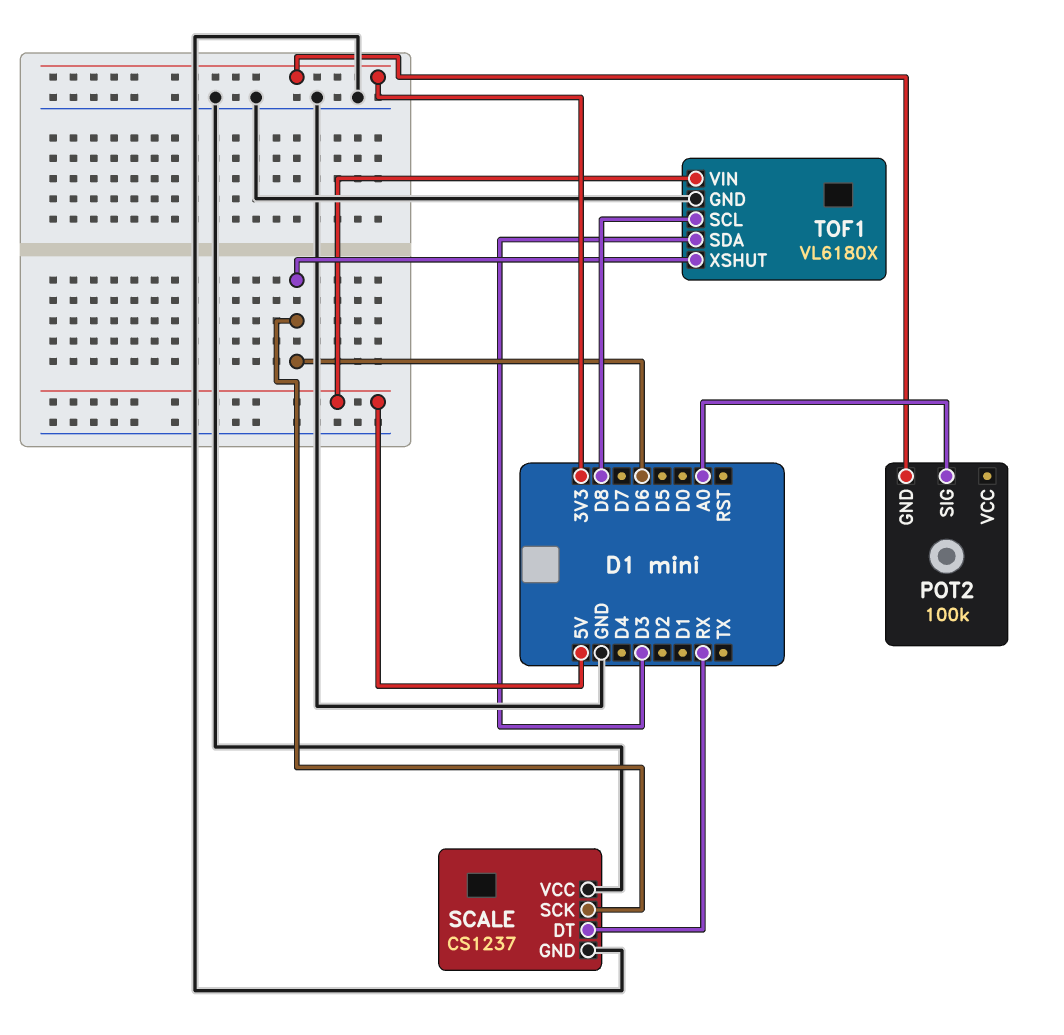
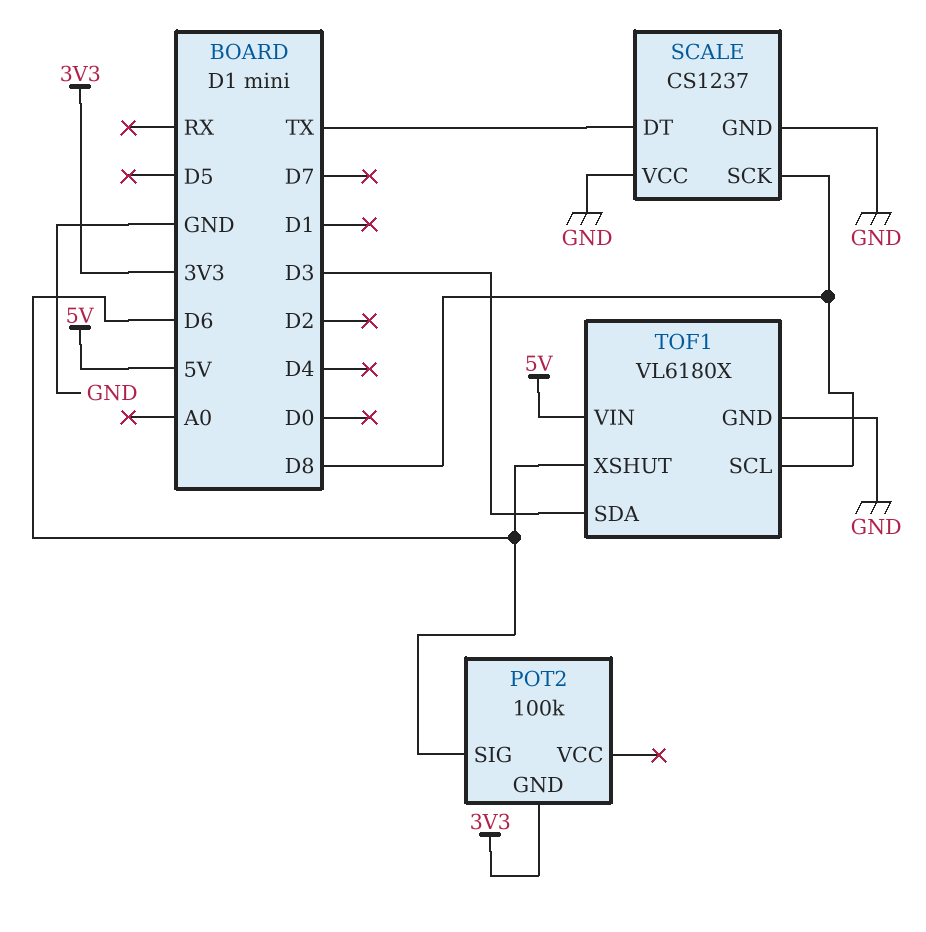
POT2 pin SIG: A0 -> D6
SCALE pin DT: RX -> TX
SCALE pin SCK: D6 -> D8

